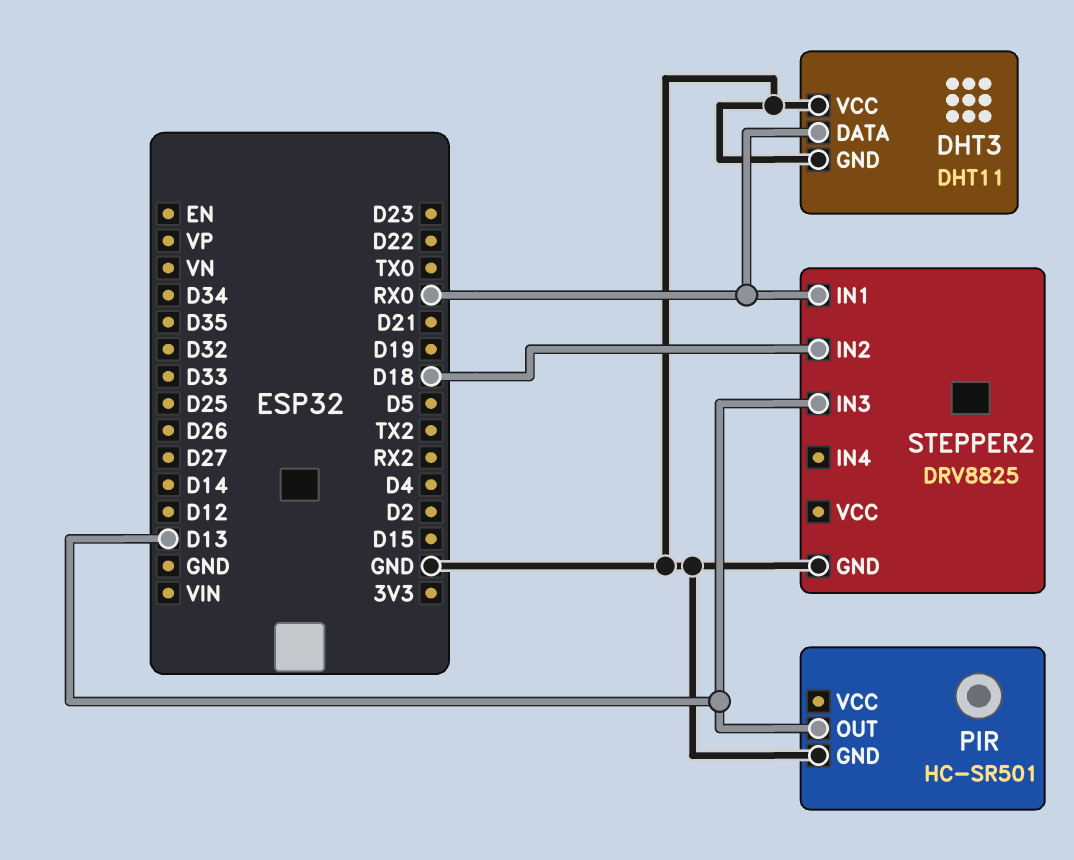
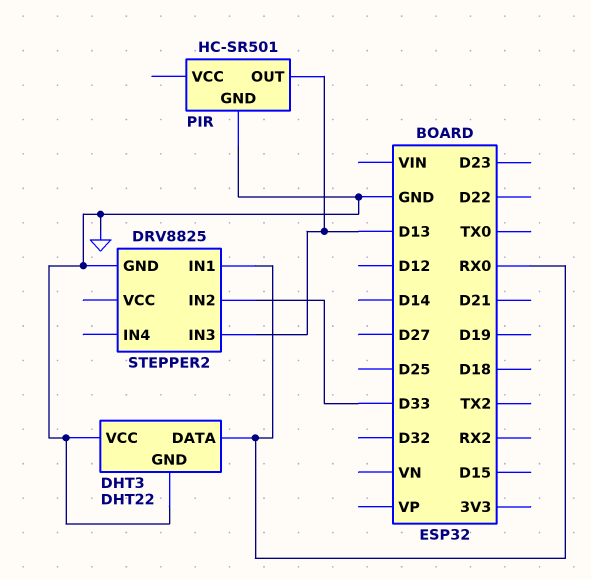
DHT3: DHT11 -> DHT22
STEPPER2 pin IN2: D18 -> D33

